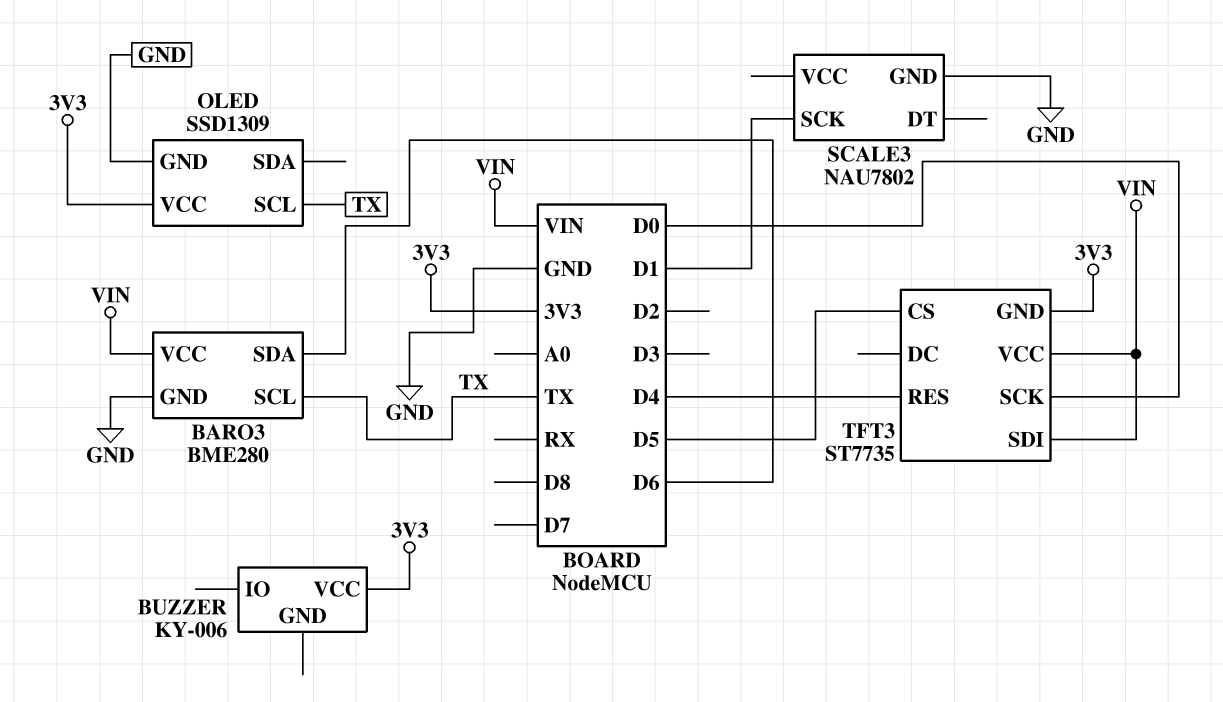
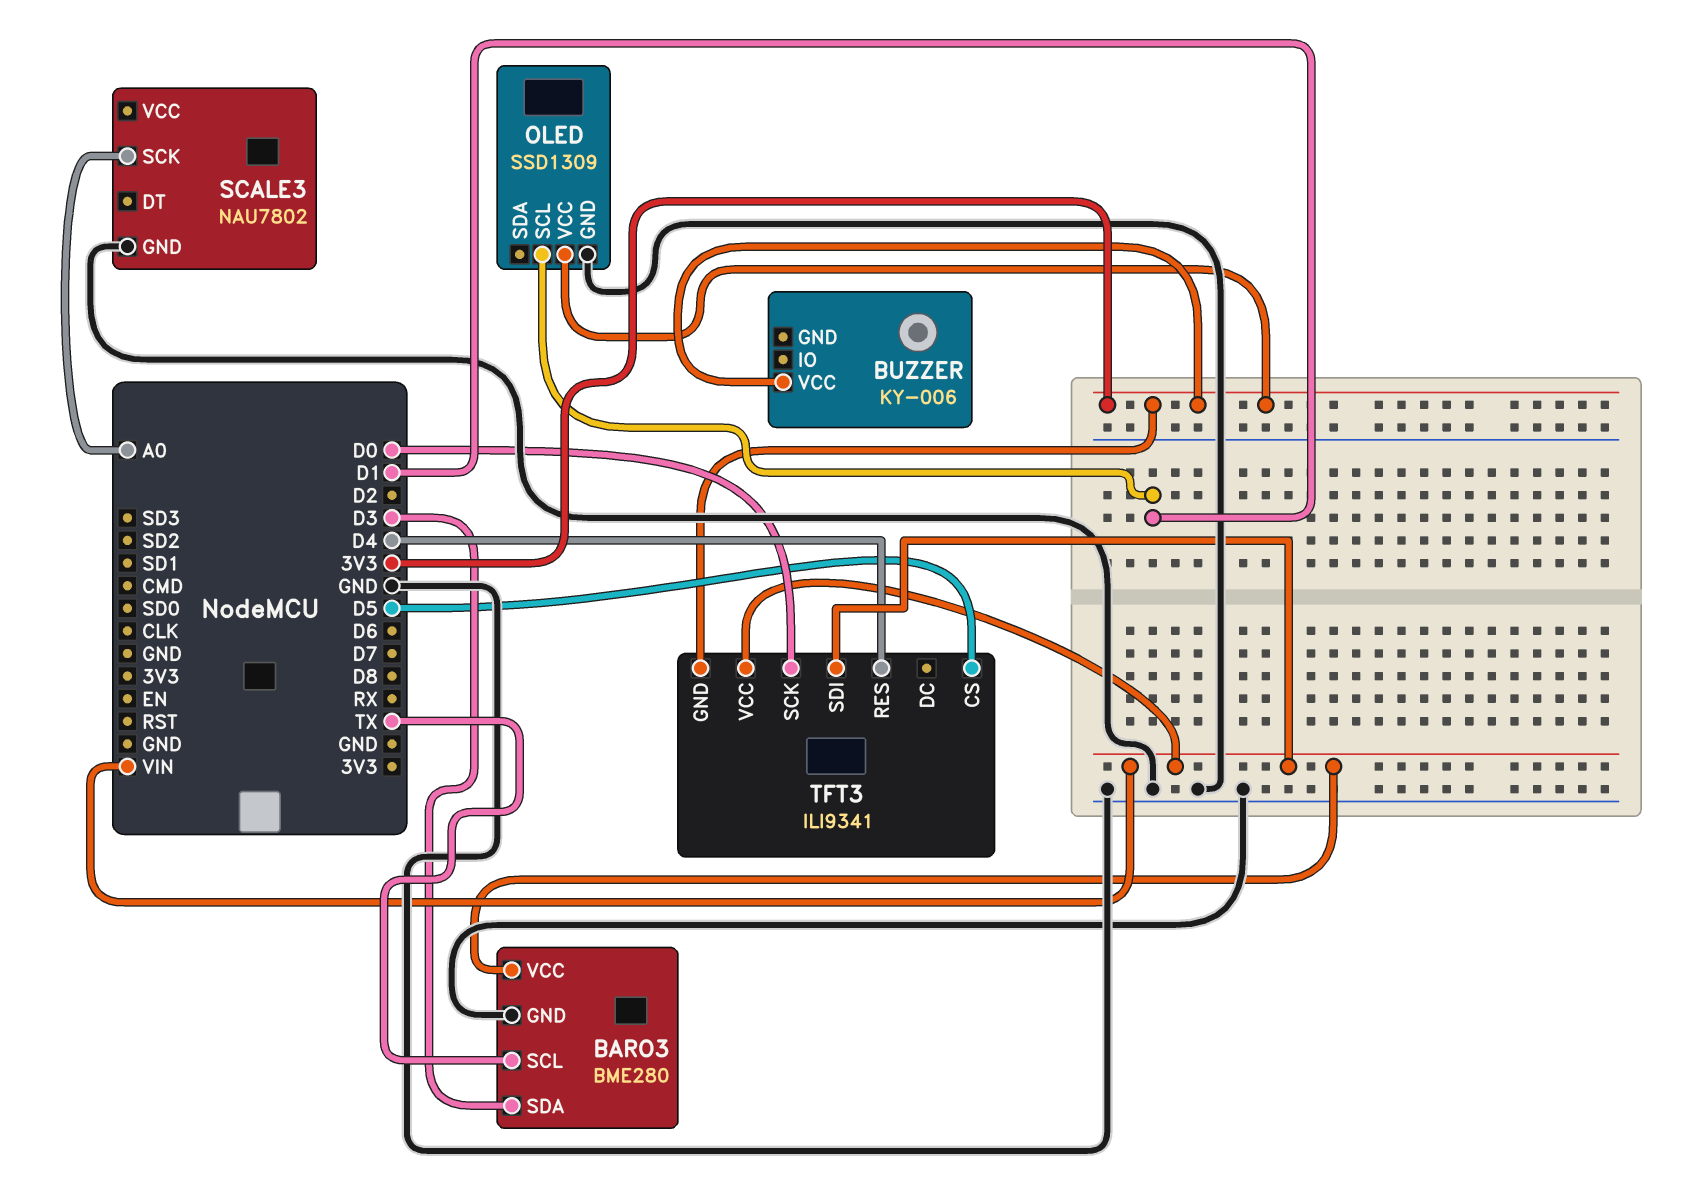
BARO3 pin SDA: D6 -> D3
OLED pin SCL: TX -> D1
SCALE3 pin SCK: D1 -> A0
TFT3: ST7735 -> ILI9341

